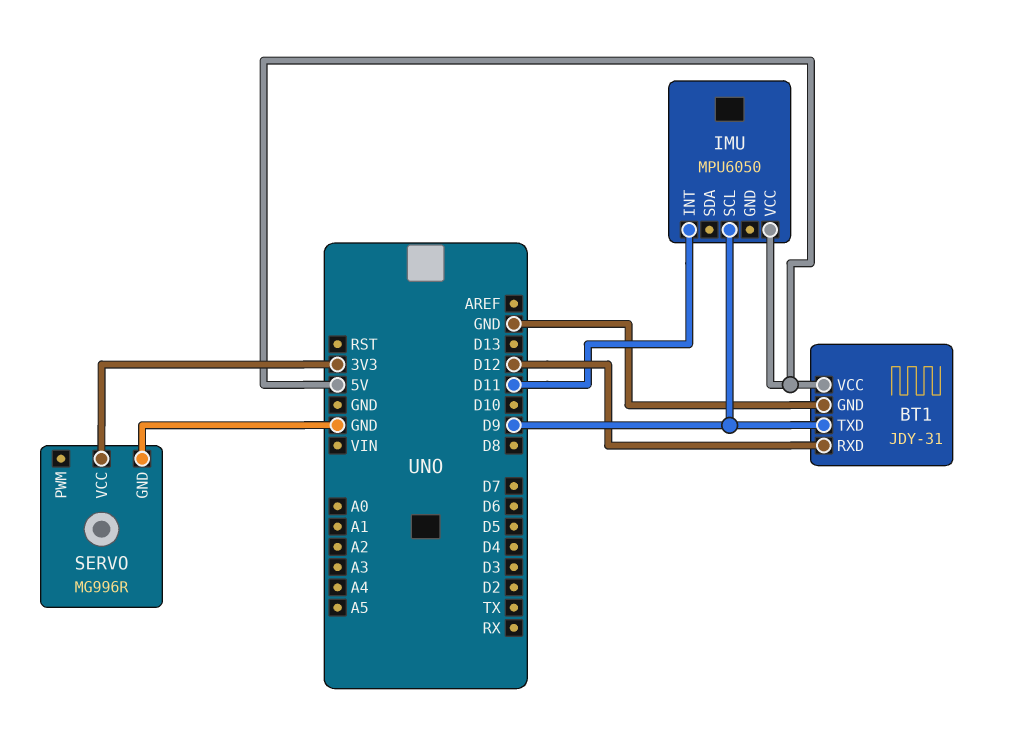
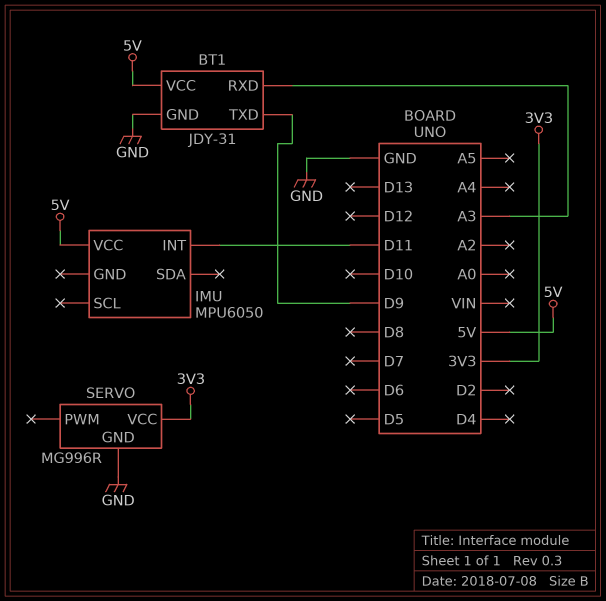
BT1 pin RXD: D12 -> A3
IMU pin SCL: D9 -> none

